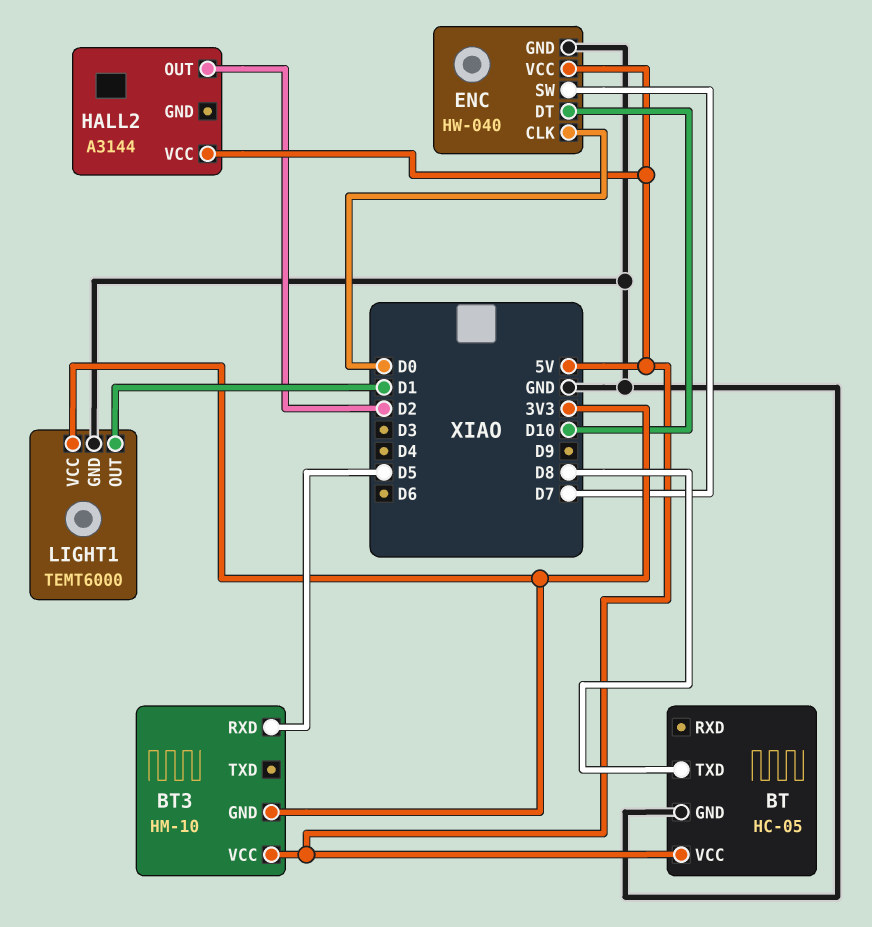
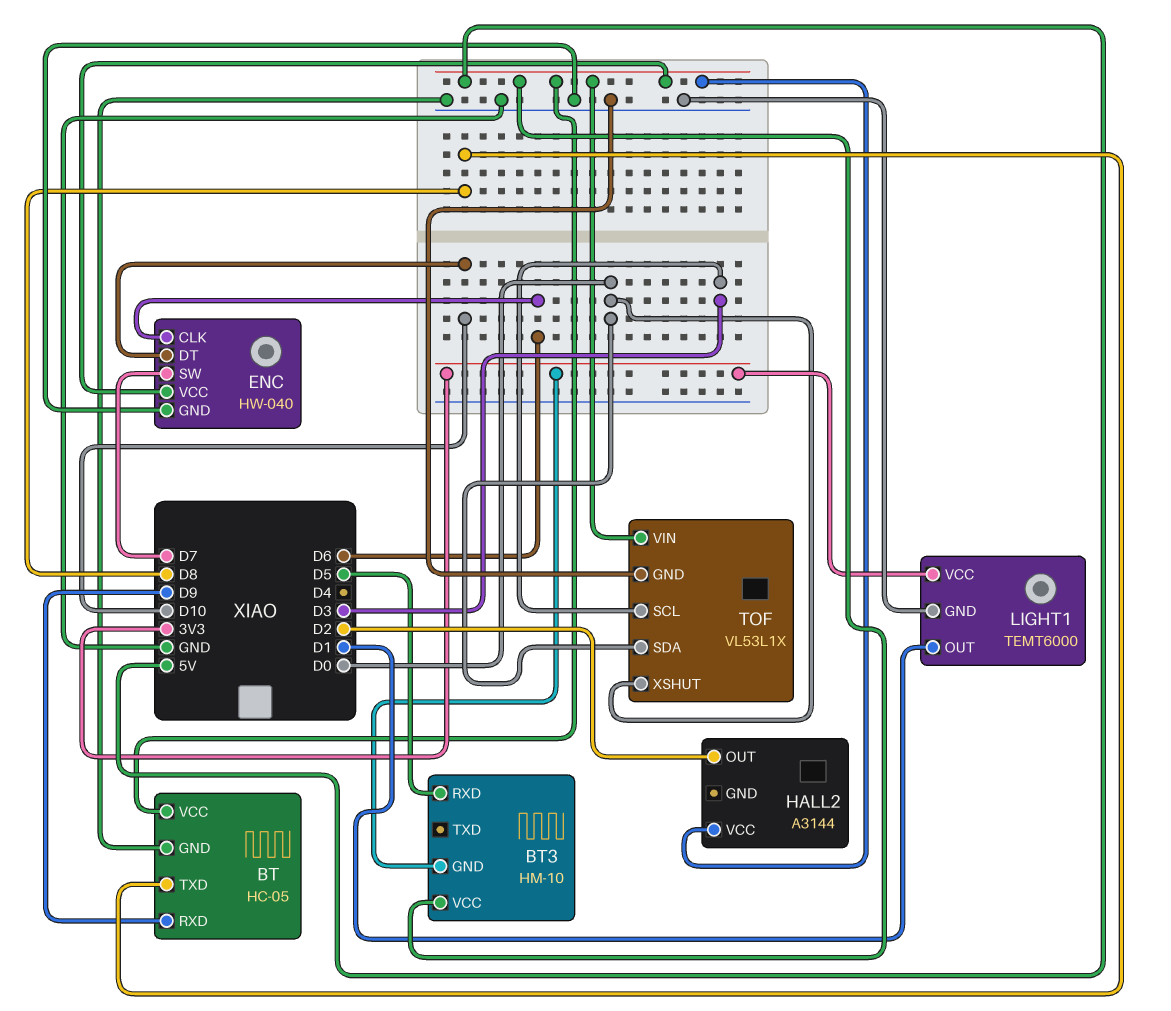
BT pin RXD: none -> D9
ENC pin CLK: D0 -> D6
TOF: none -> VL53L1X
TOF pin GND: none -> GND
TOF pin SCL: none -> D3
TOF pin SDA: none -> D0
TOF pin VIN: none -> 5V
TOF pin XSHUT: none -> D0

